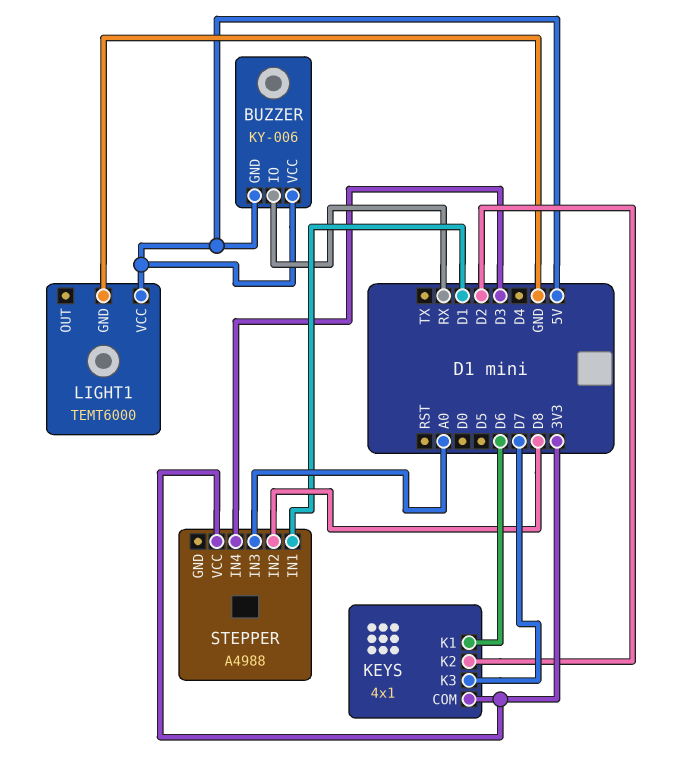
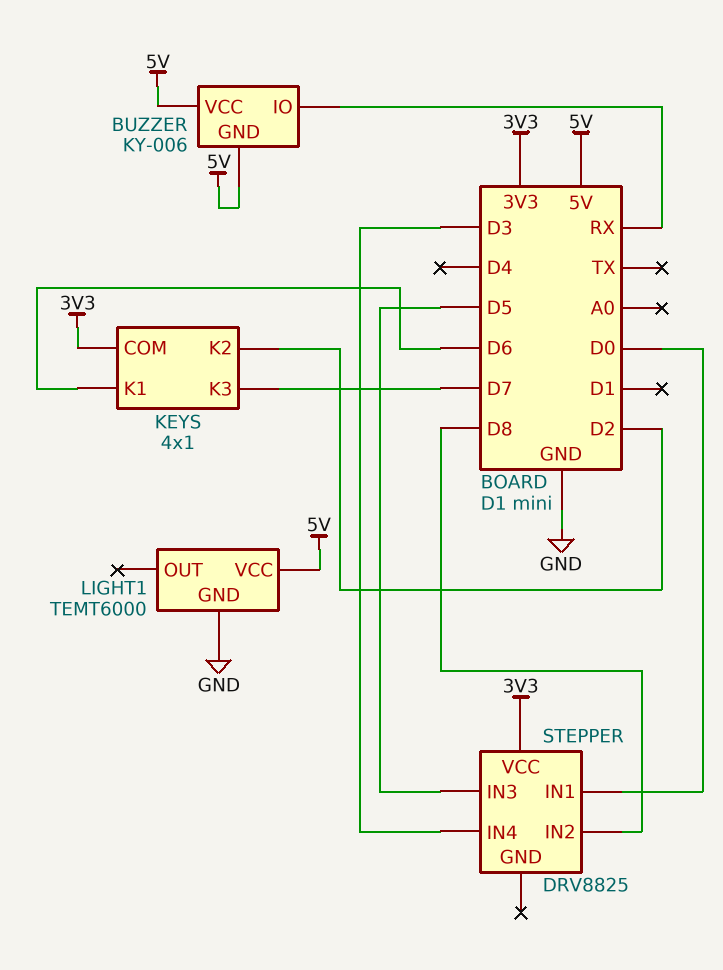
STEPPER: A4988 -> DRV8825
STEPPER pin IN1: D1 -> D0
STEPPER pin IN3: A0 -> D5

